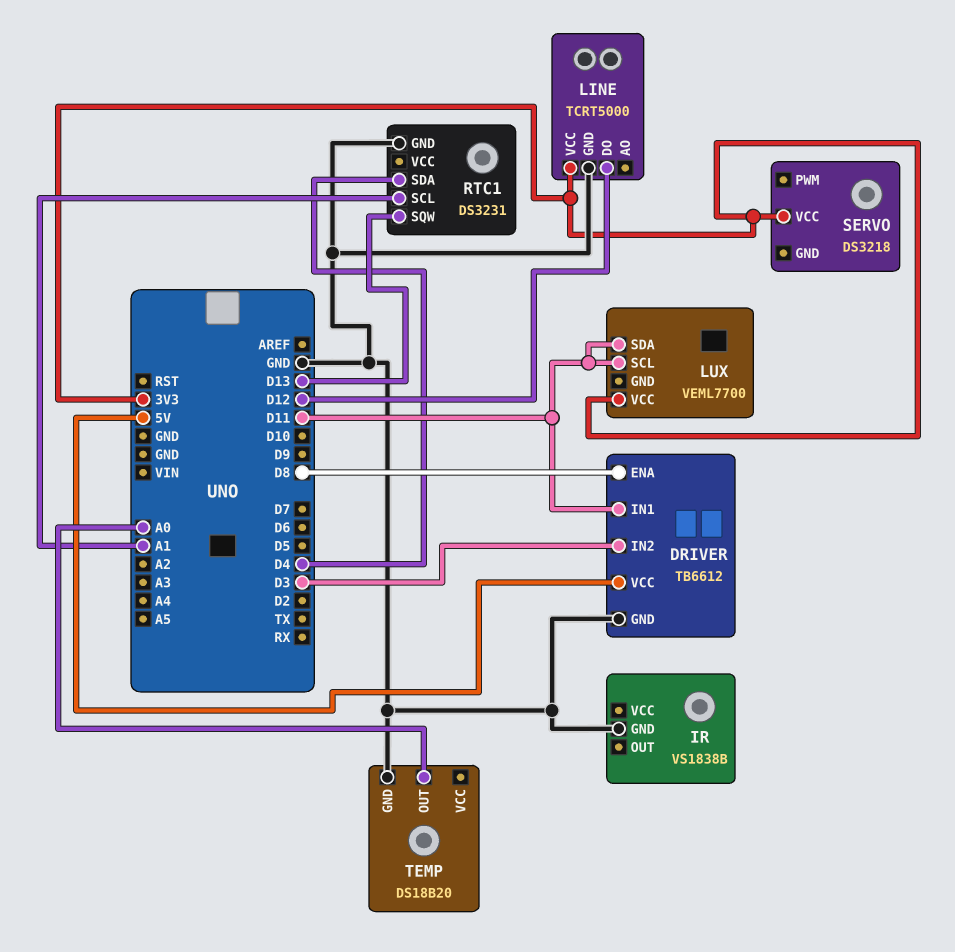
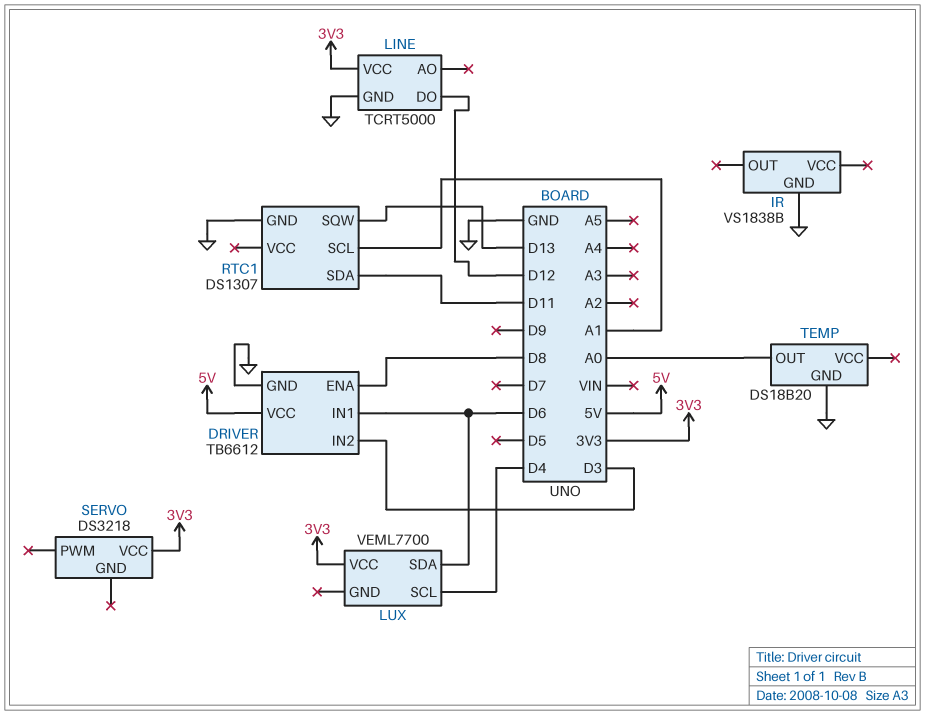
DRIVER pin IN1: D11 -> D6
LUX pin SCL: D11 -> D4
LUX pin SDA: D11 -> D6
RTC1: DS3231 -> DS1307
RTC1 pin SDA: D4 -> D11

